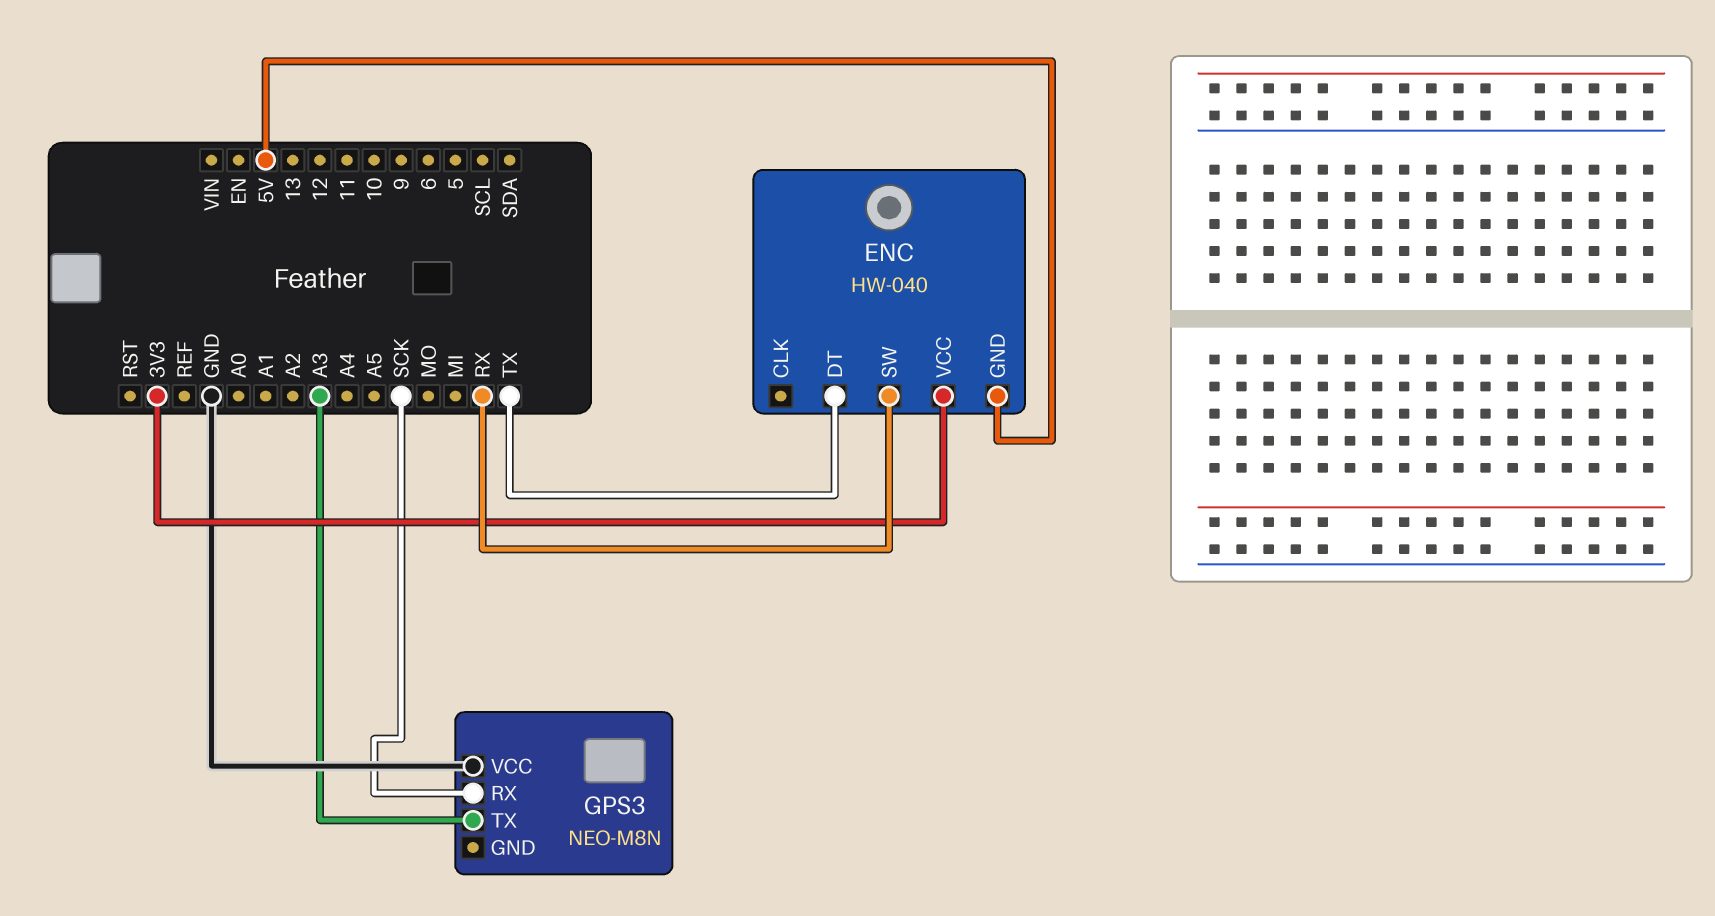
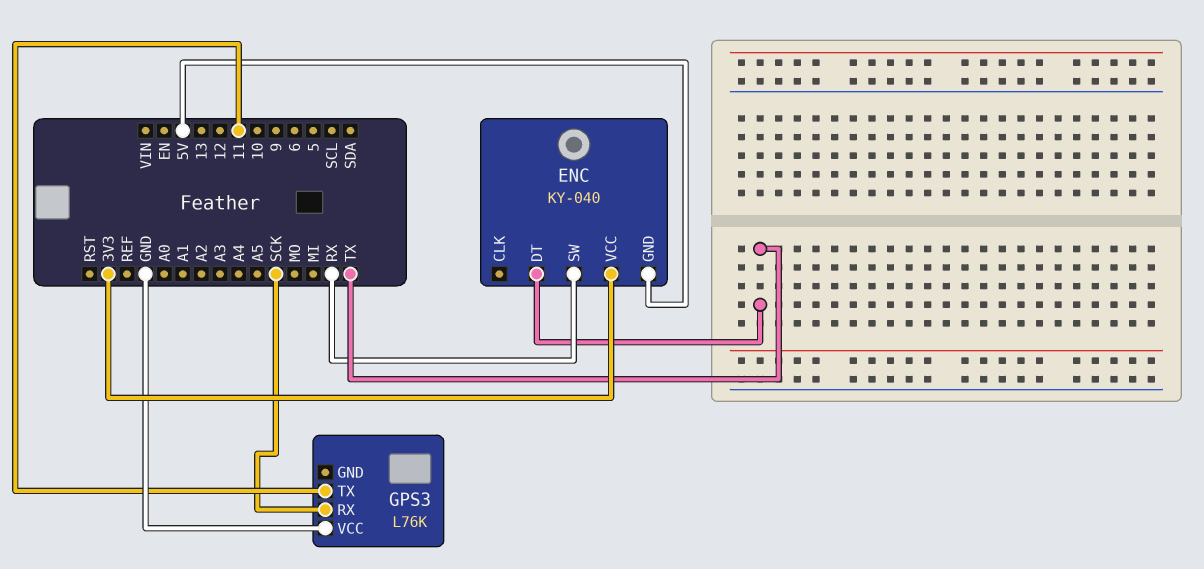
ENC: HW-040 -> KY-040
GPS3: NEO-M8N -> L76K
GPS3 pin TX: A3 -> 11

